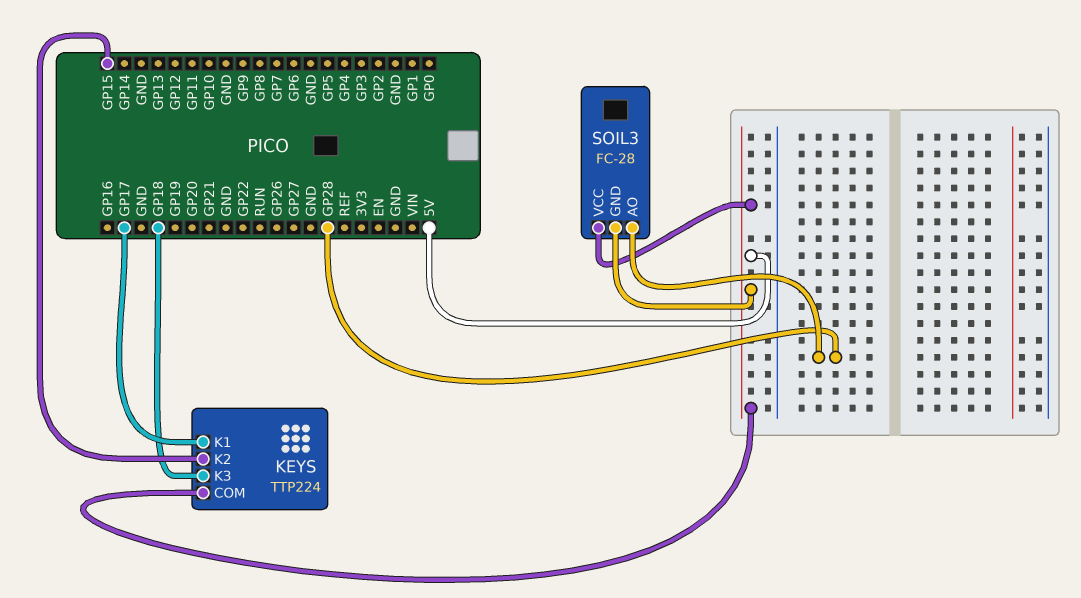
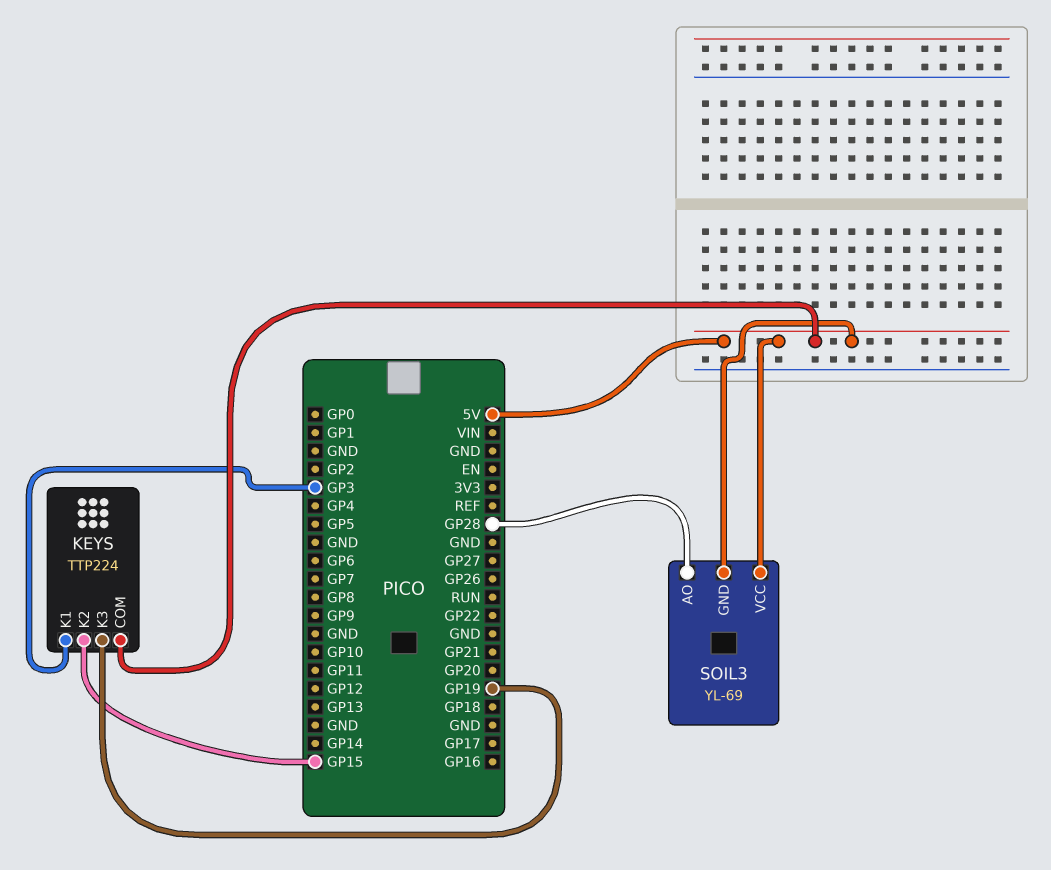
KEYS pin K1: GP17 -> GP3
KEYS pin K3: GP18 -> GP19
SOIL3: FC-28 -> YL-69

